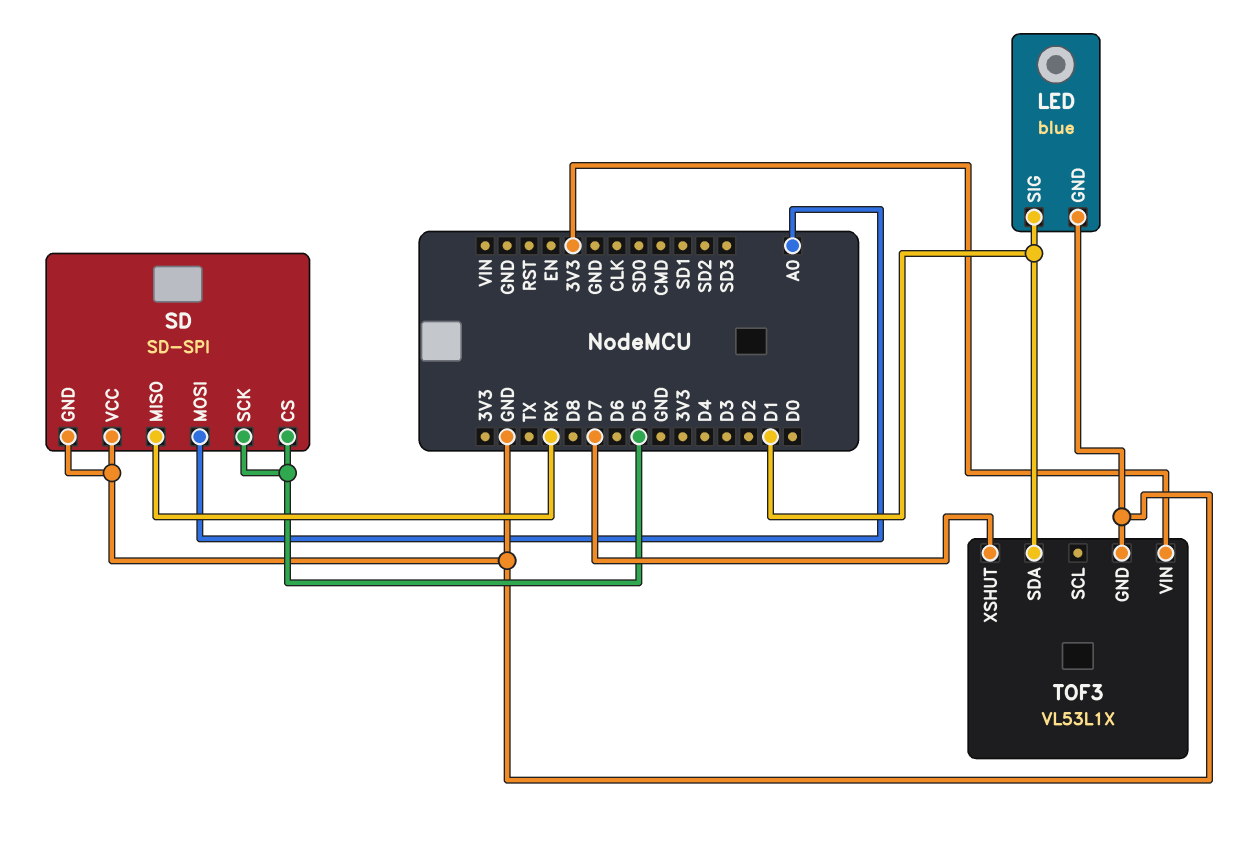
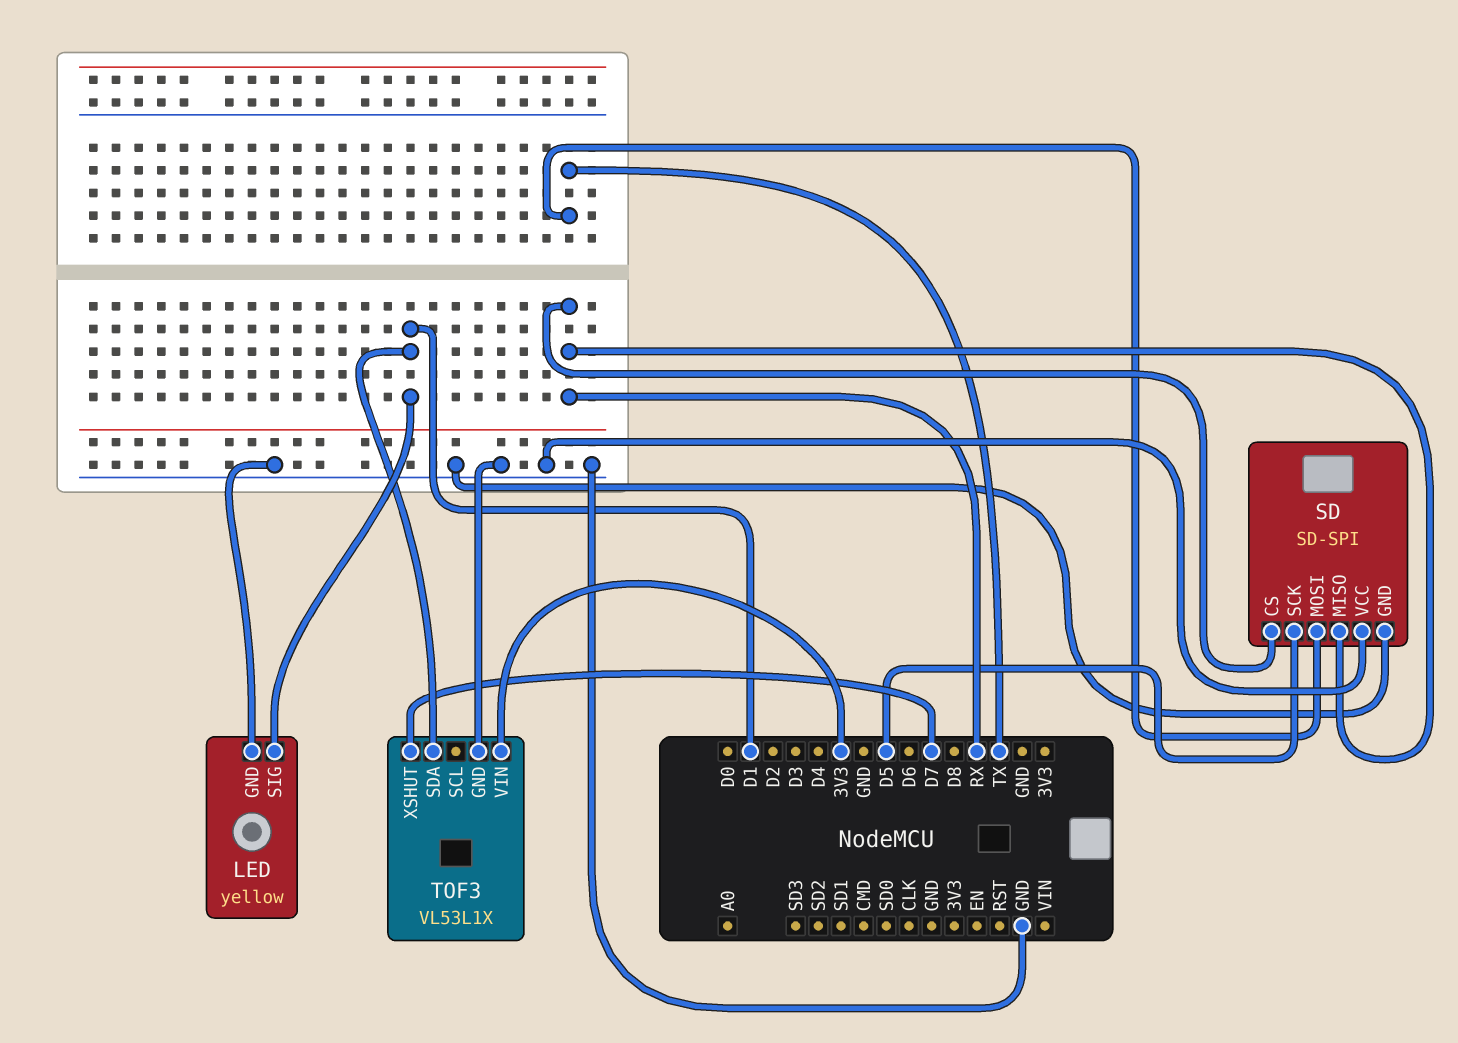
LED: blue -> yellow
SD pin CS: D5 -> RX
SD pin MOSI: A0 -> TX

